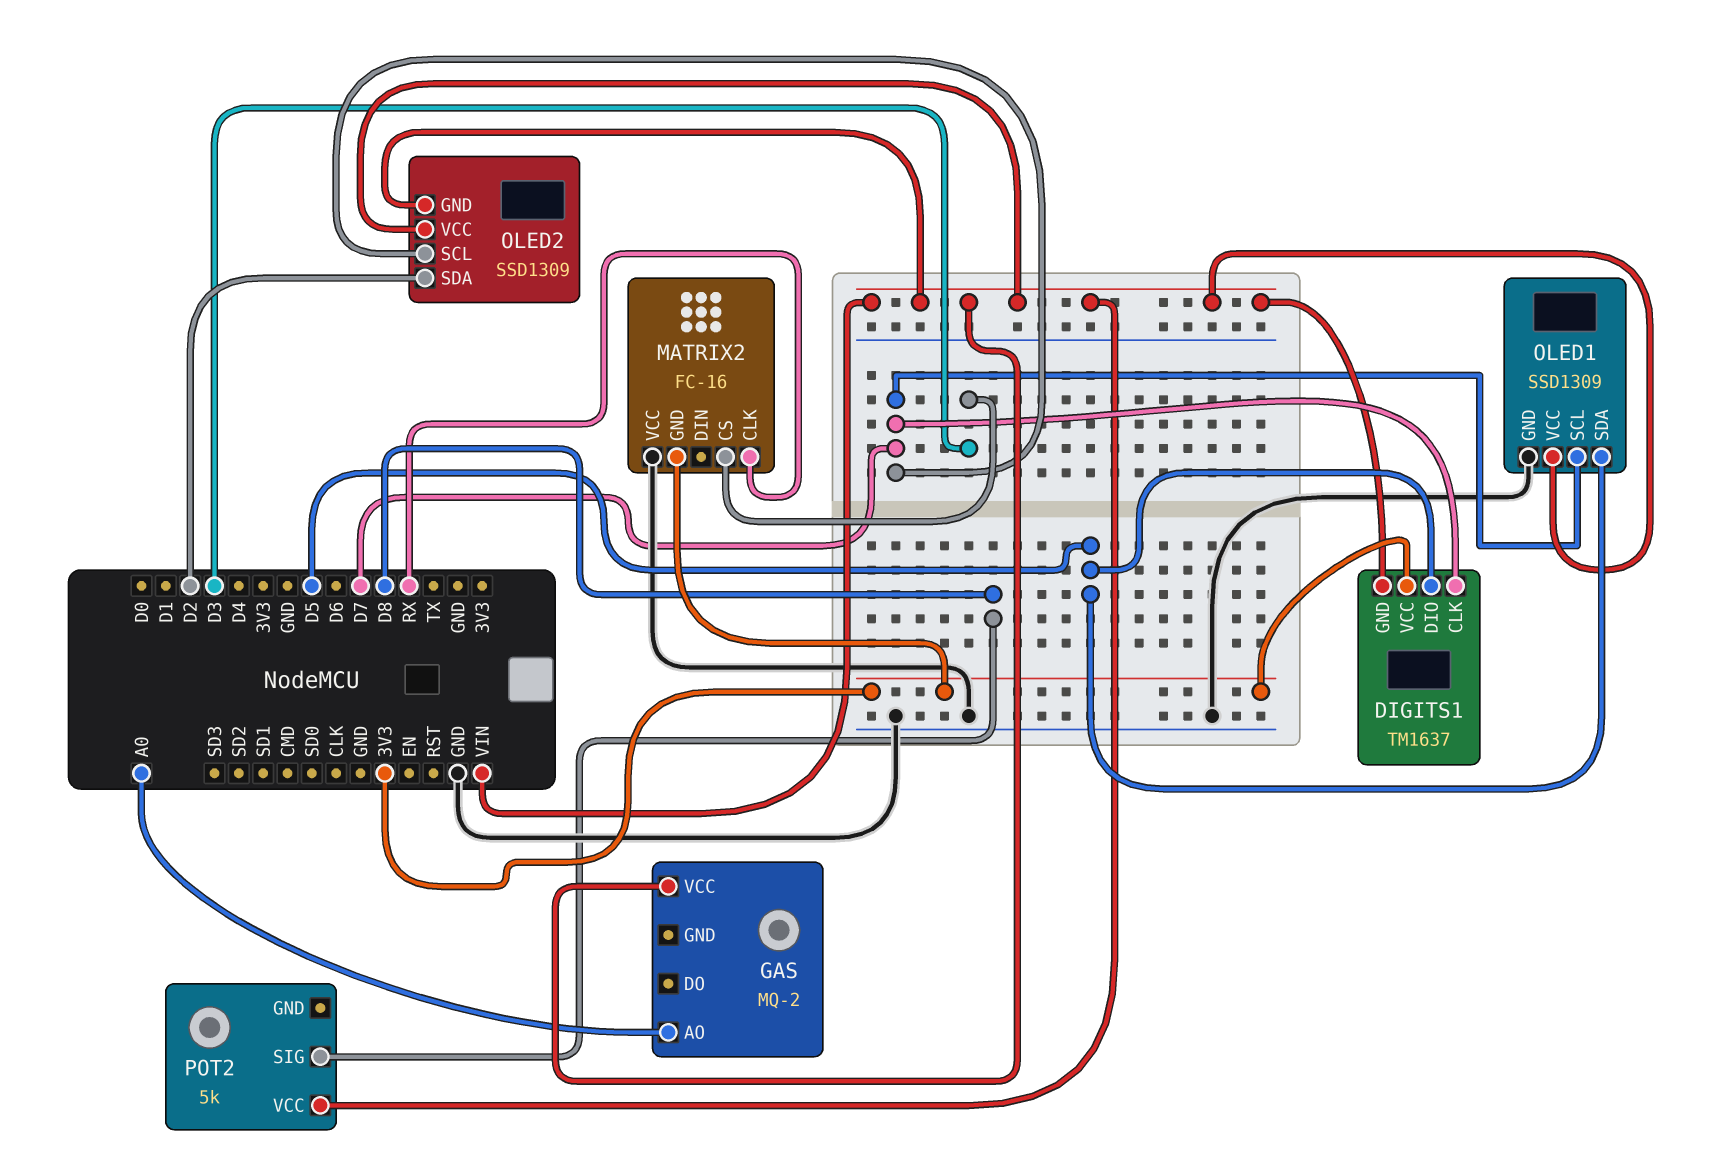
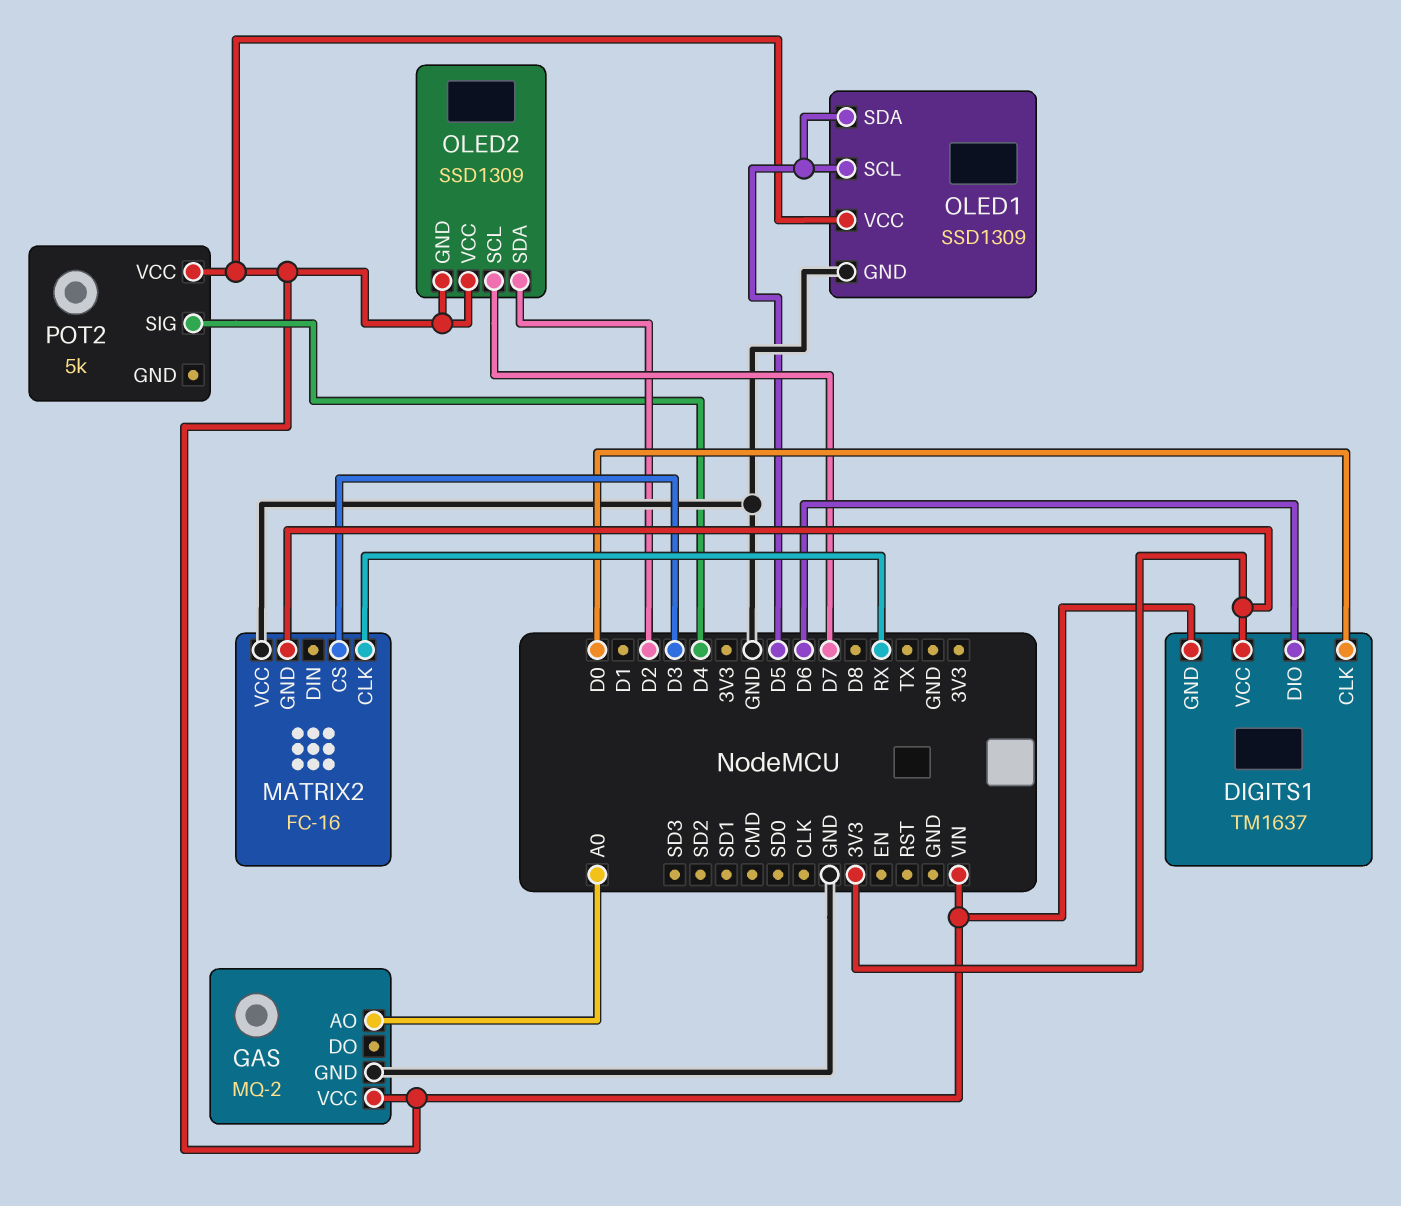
DIGITS1 pin CLK: D7 -> D0
DIGITS1 pin DIO: D5 -> D6
GAS pin GND: none -> GND
OLED1 pin SCL: D7 -> D5
POT2 pin SIG: D8 -> D4

